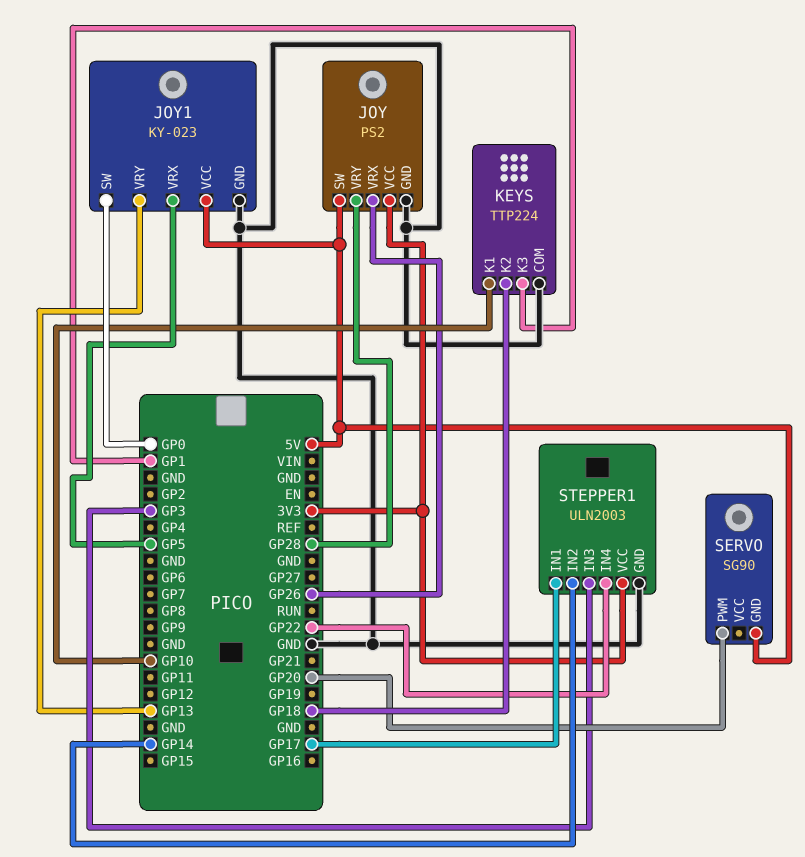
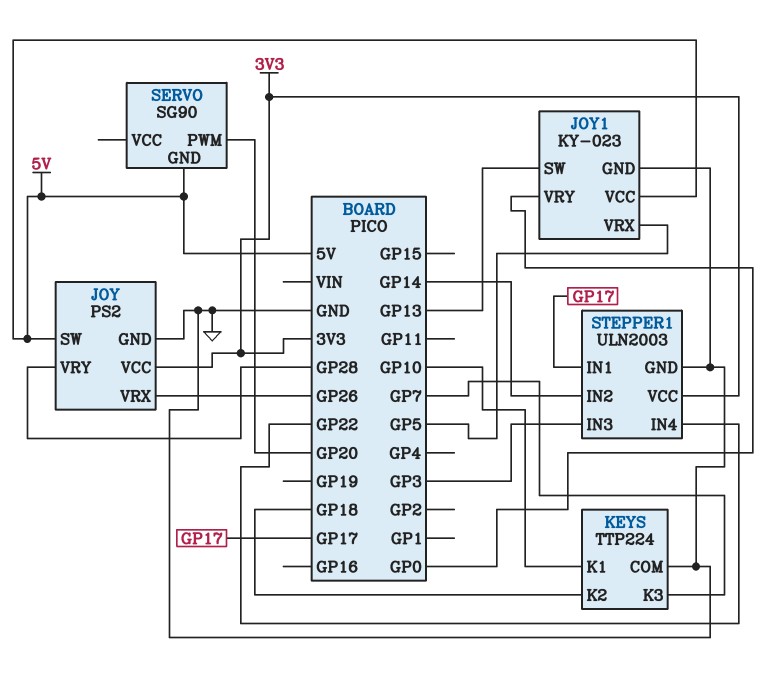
JOY1 pin SW: GP0 -> GP13
JOY1 pin VRY: GP13 -> GP0
KEYS pin K3: GP1 -> GP7

